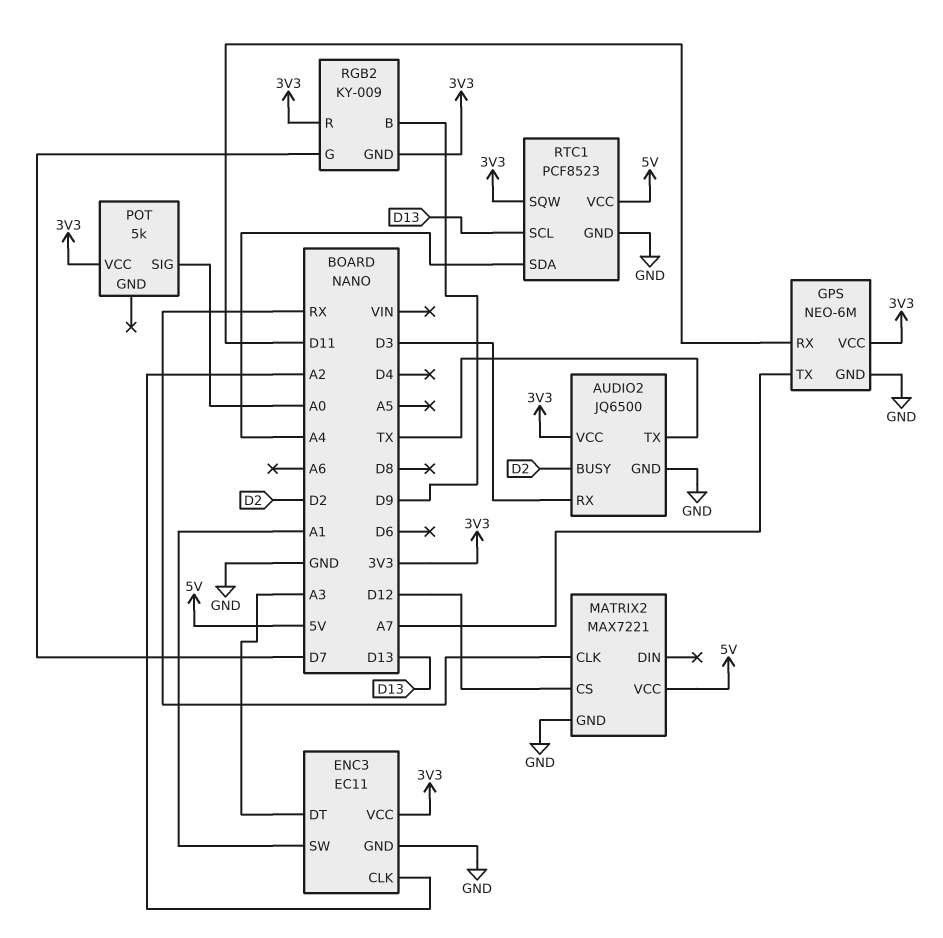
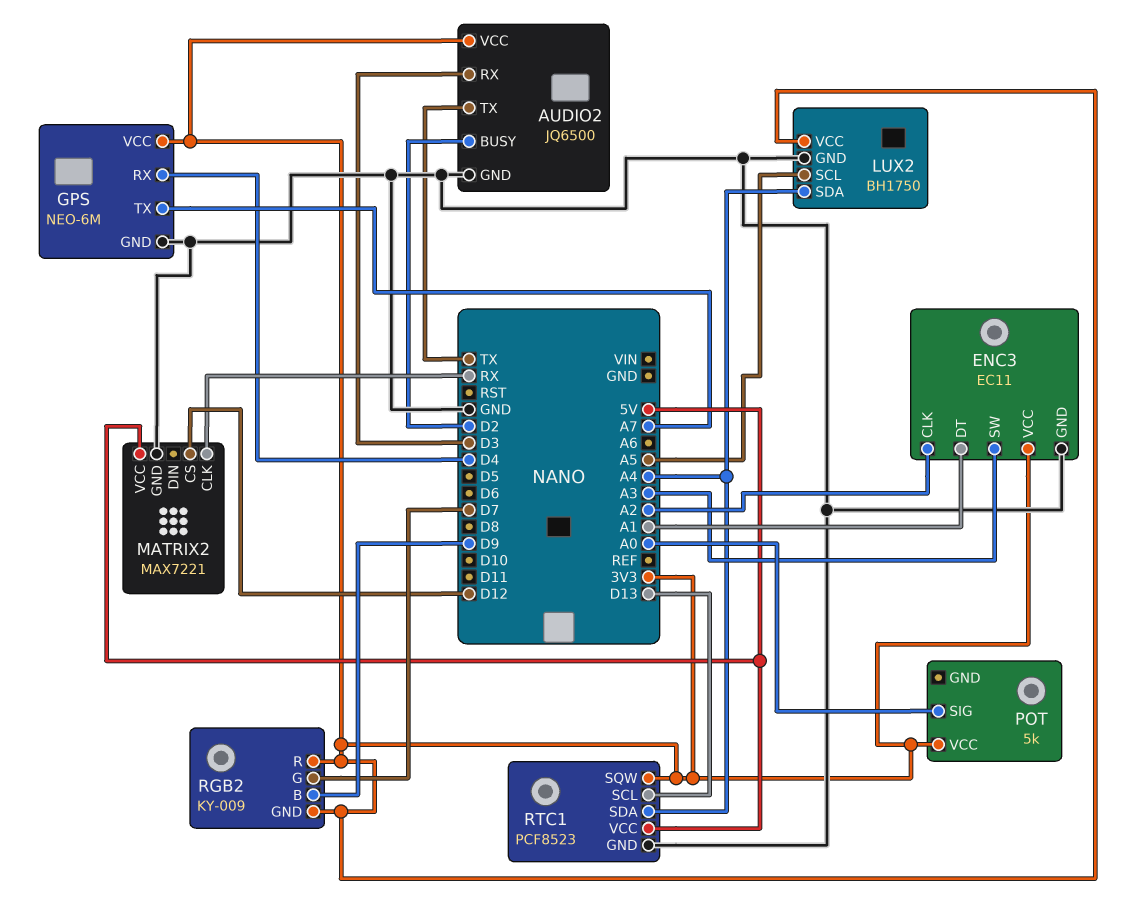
ENC3 pin DT: A3 -> A1
ENC3 pin SW: A1 -> A3
GPS pin RX: D11 -> D4
LUX2: none -> BH1750
LUX2 pin GND: none -> GND
LUX2 pin SCL: none -> A5
LUX2 pin SDA: none -> A4
LUX2 pin VCC: none -> 3V3

